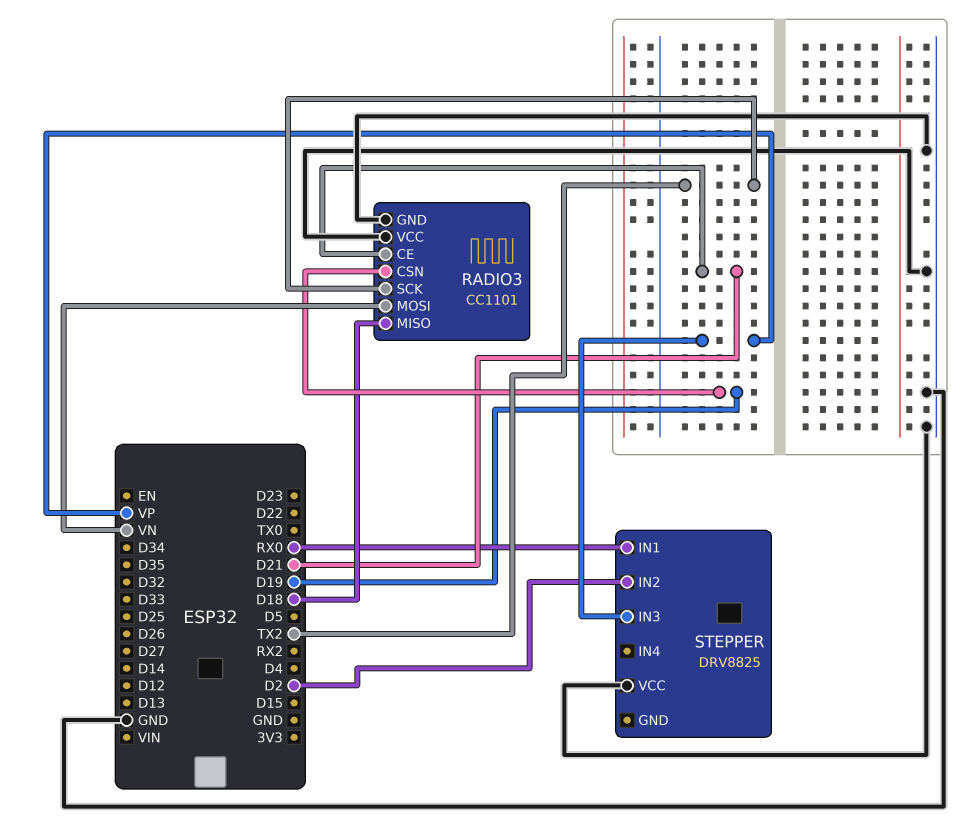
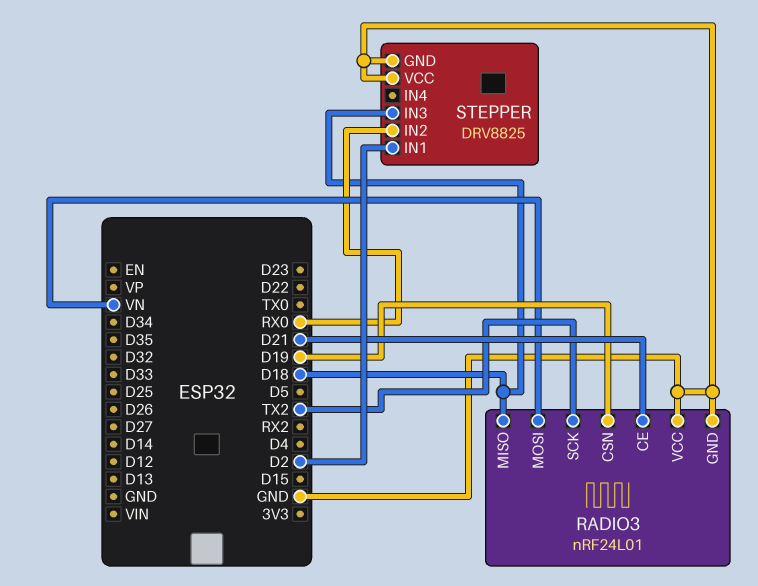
RADIO3: CC1101 -> nRF24L01
STEPPER pin GND: none -> GND
STEPPER pin IN1: RX0 -> D2
STEPPER pin IN2: D2 -> RX0
STEPPER pin IN3: VP -> D18

